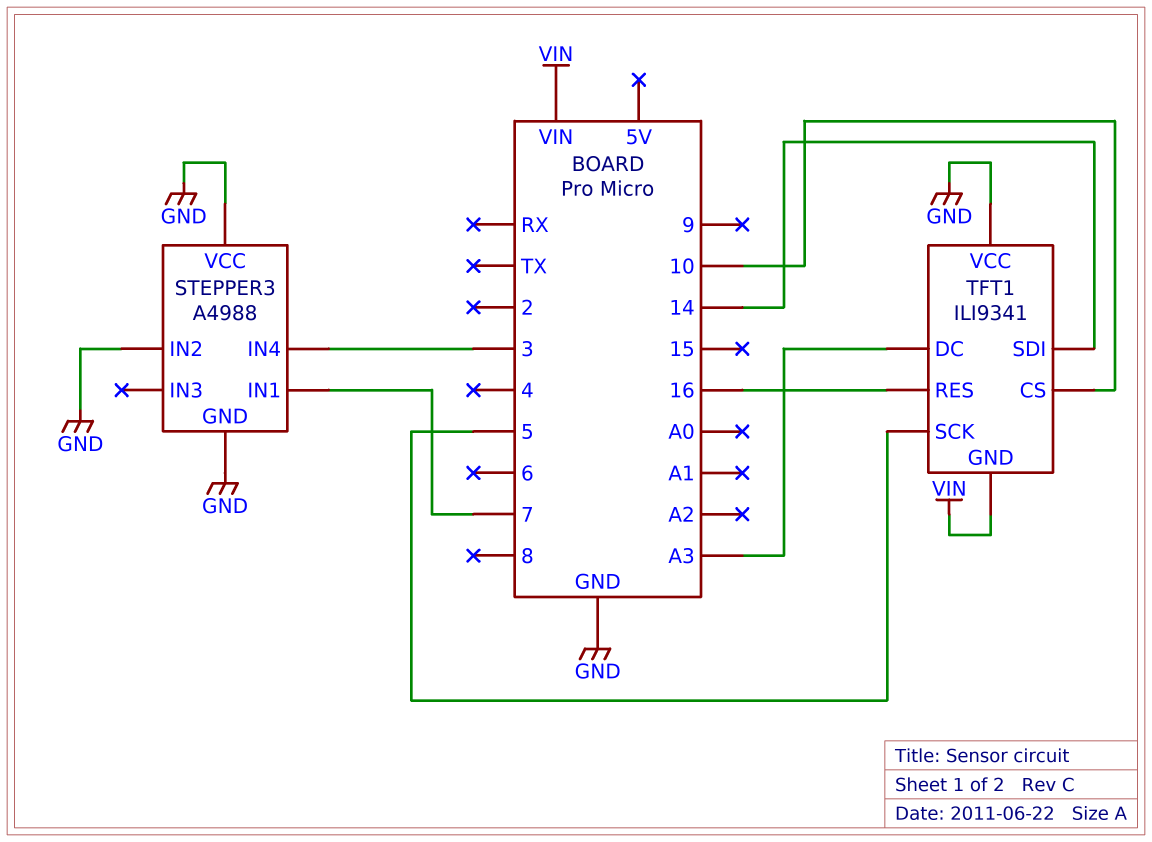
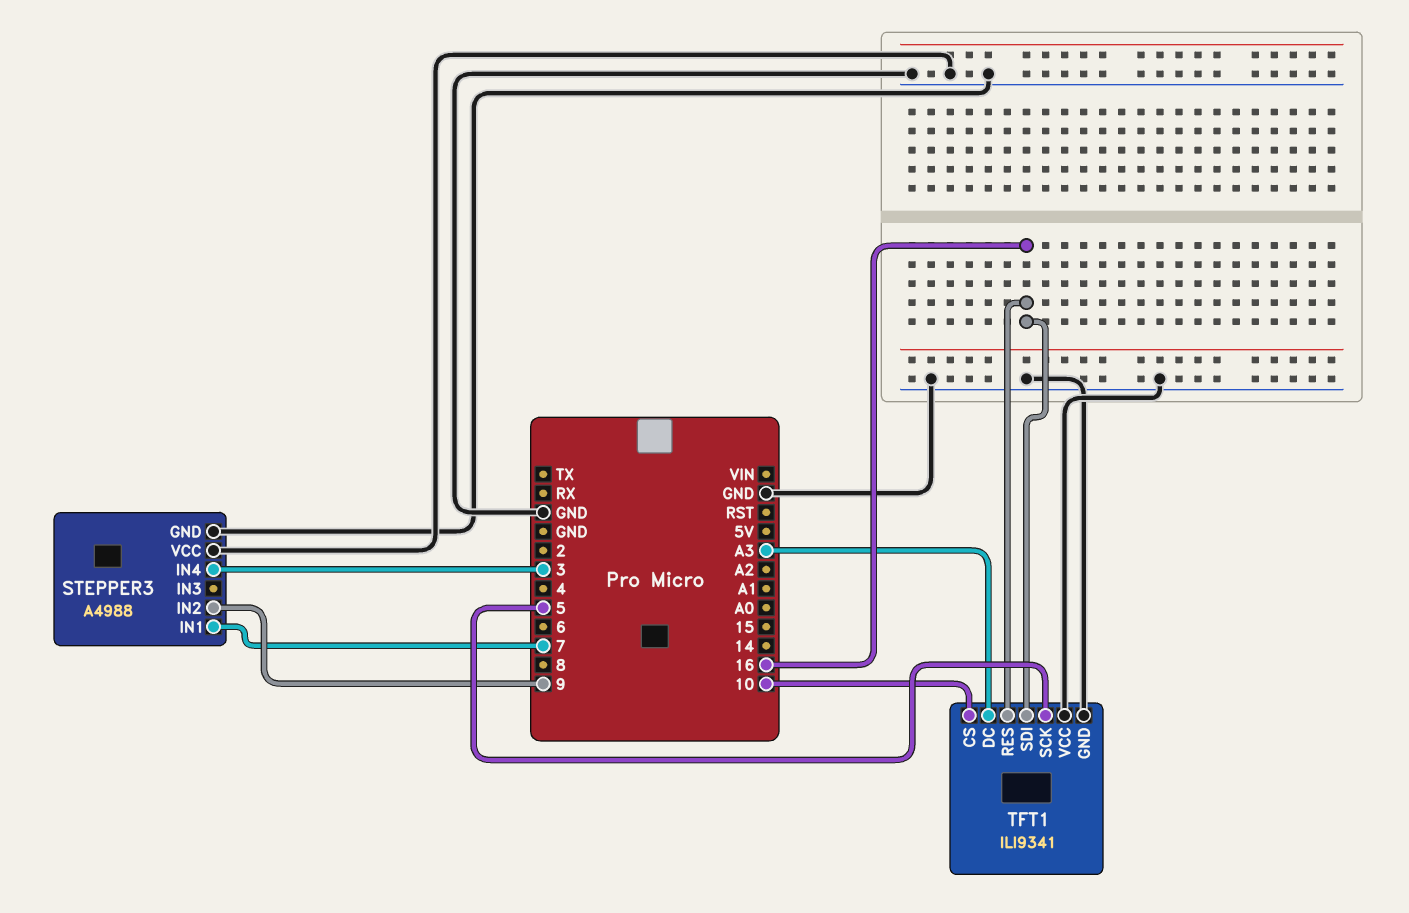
STEPPER3 pin IN2: GND -> 9
TFT1 pin GND: VIN -> GND
TFT1 pin SDI: 14 -> 16

